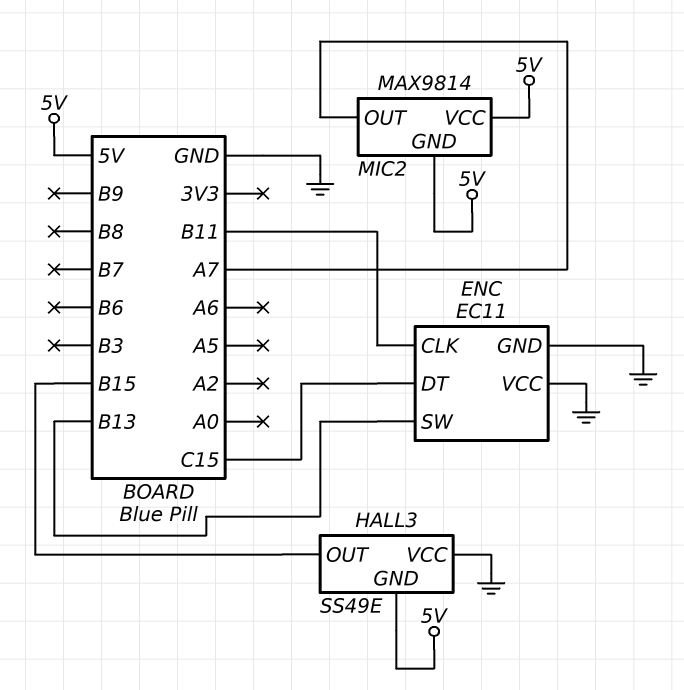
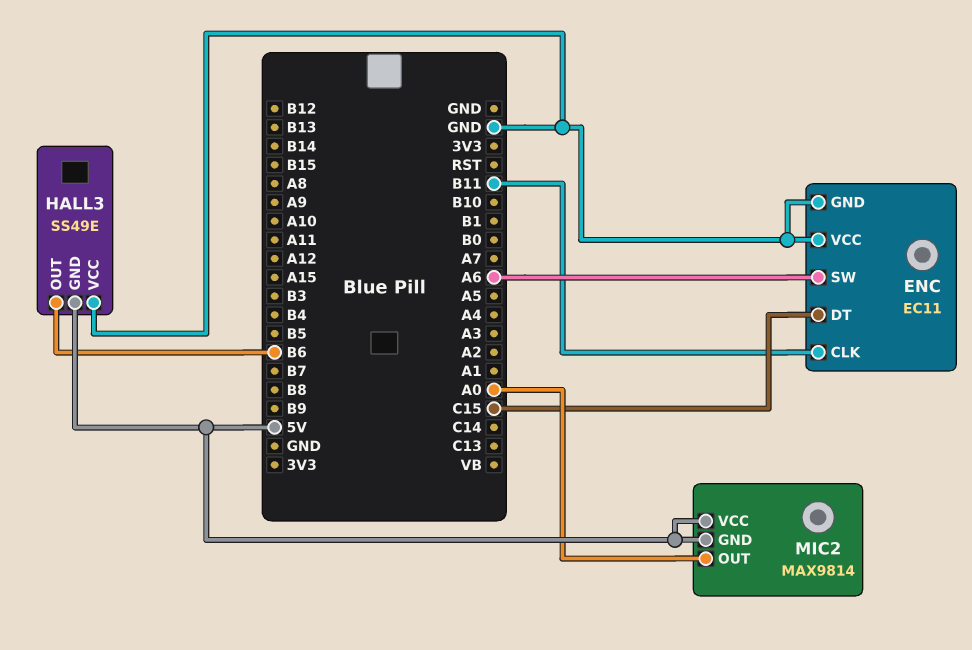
ENC pin SW: B13 -> A6
HALL3 pin OUT: B15 -> B6
MIC2 pin OUT: A7 -> A0

